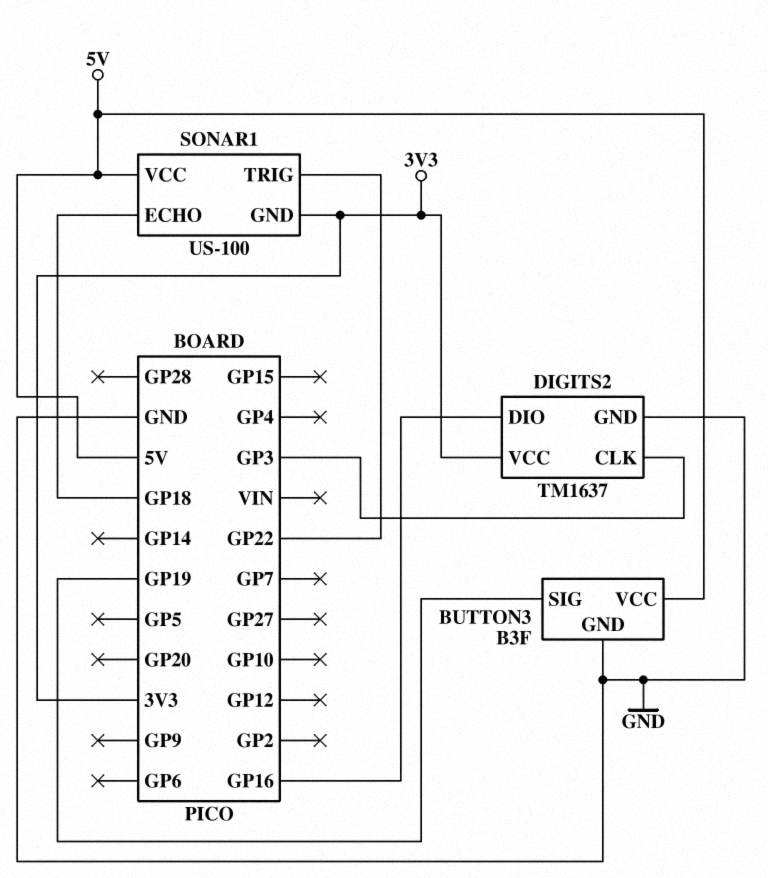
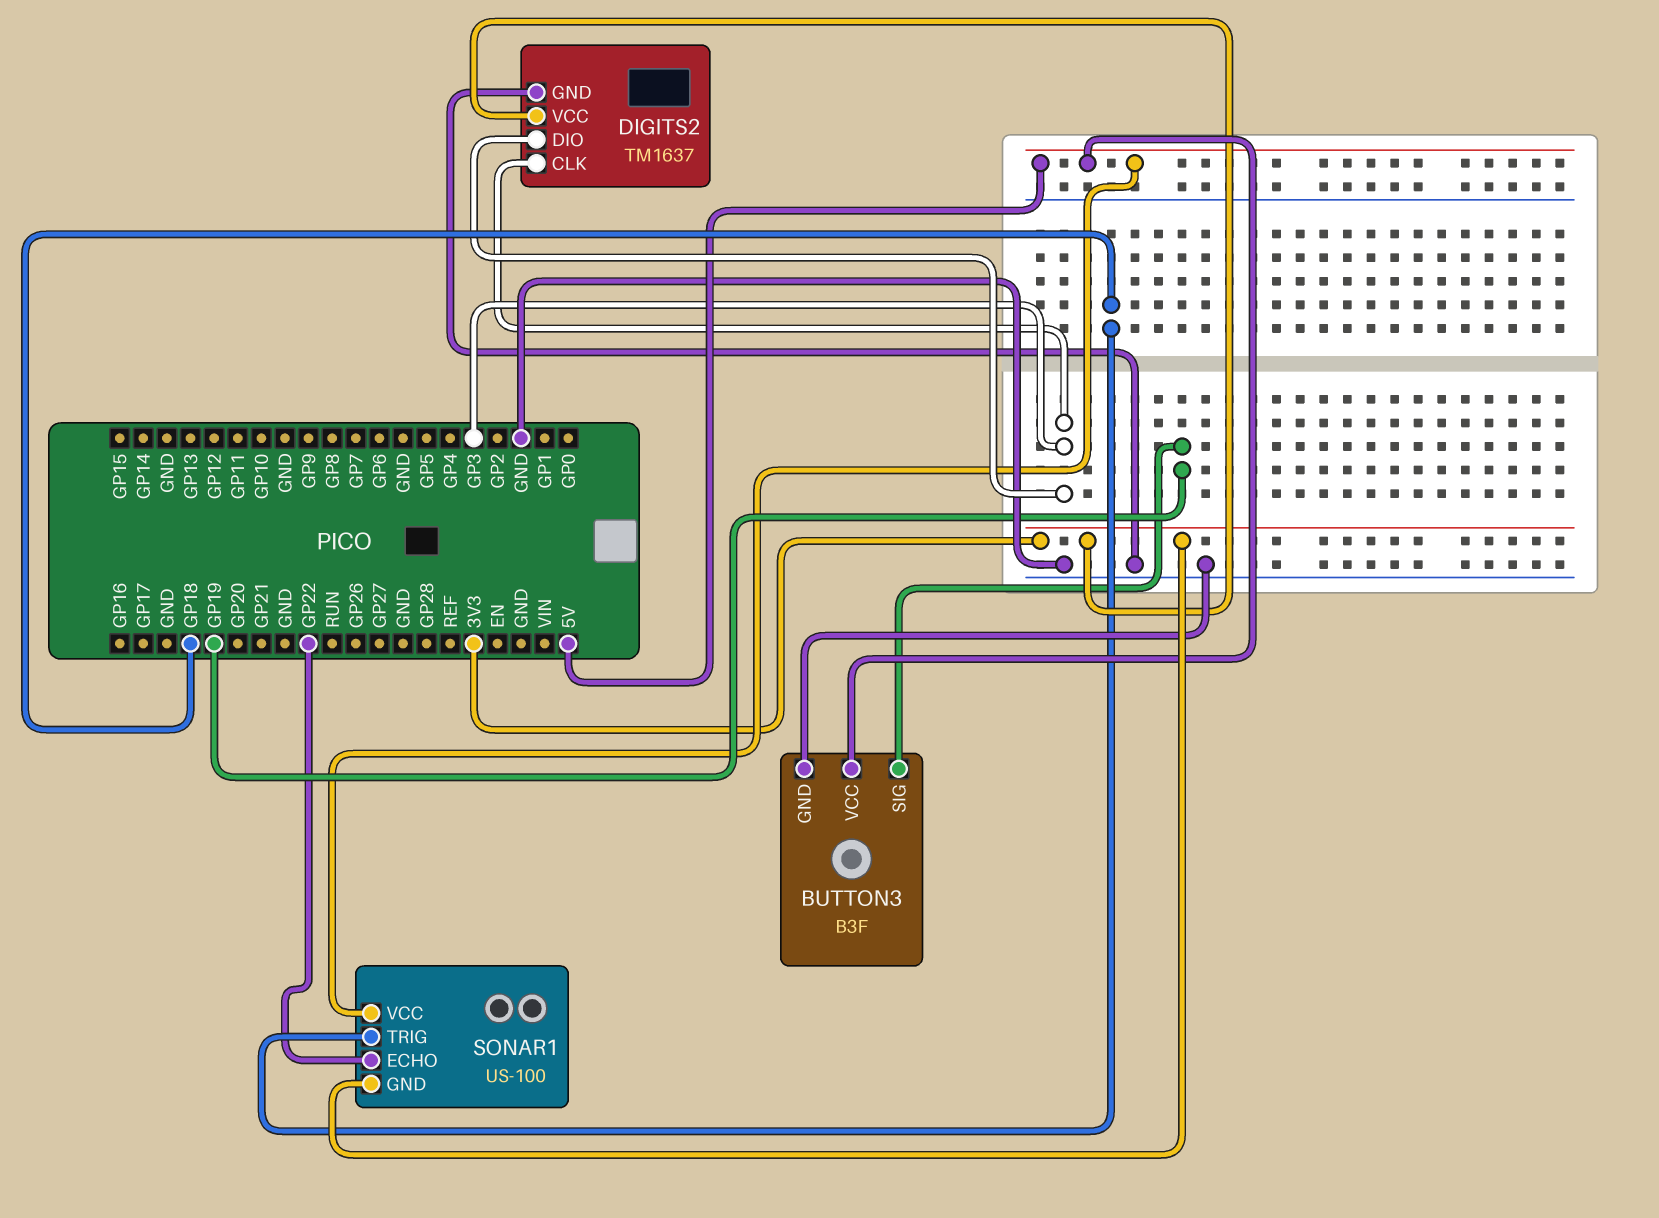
DIGITS2 pin DIO: GP16 -> GP3
SONAR1 pin ECHO: GP18 -> GP22
SONAR1 pin TRIG: GP22 -> GP18

